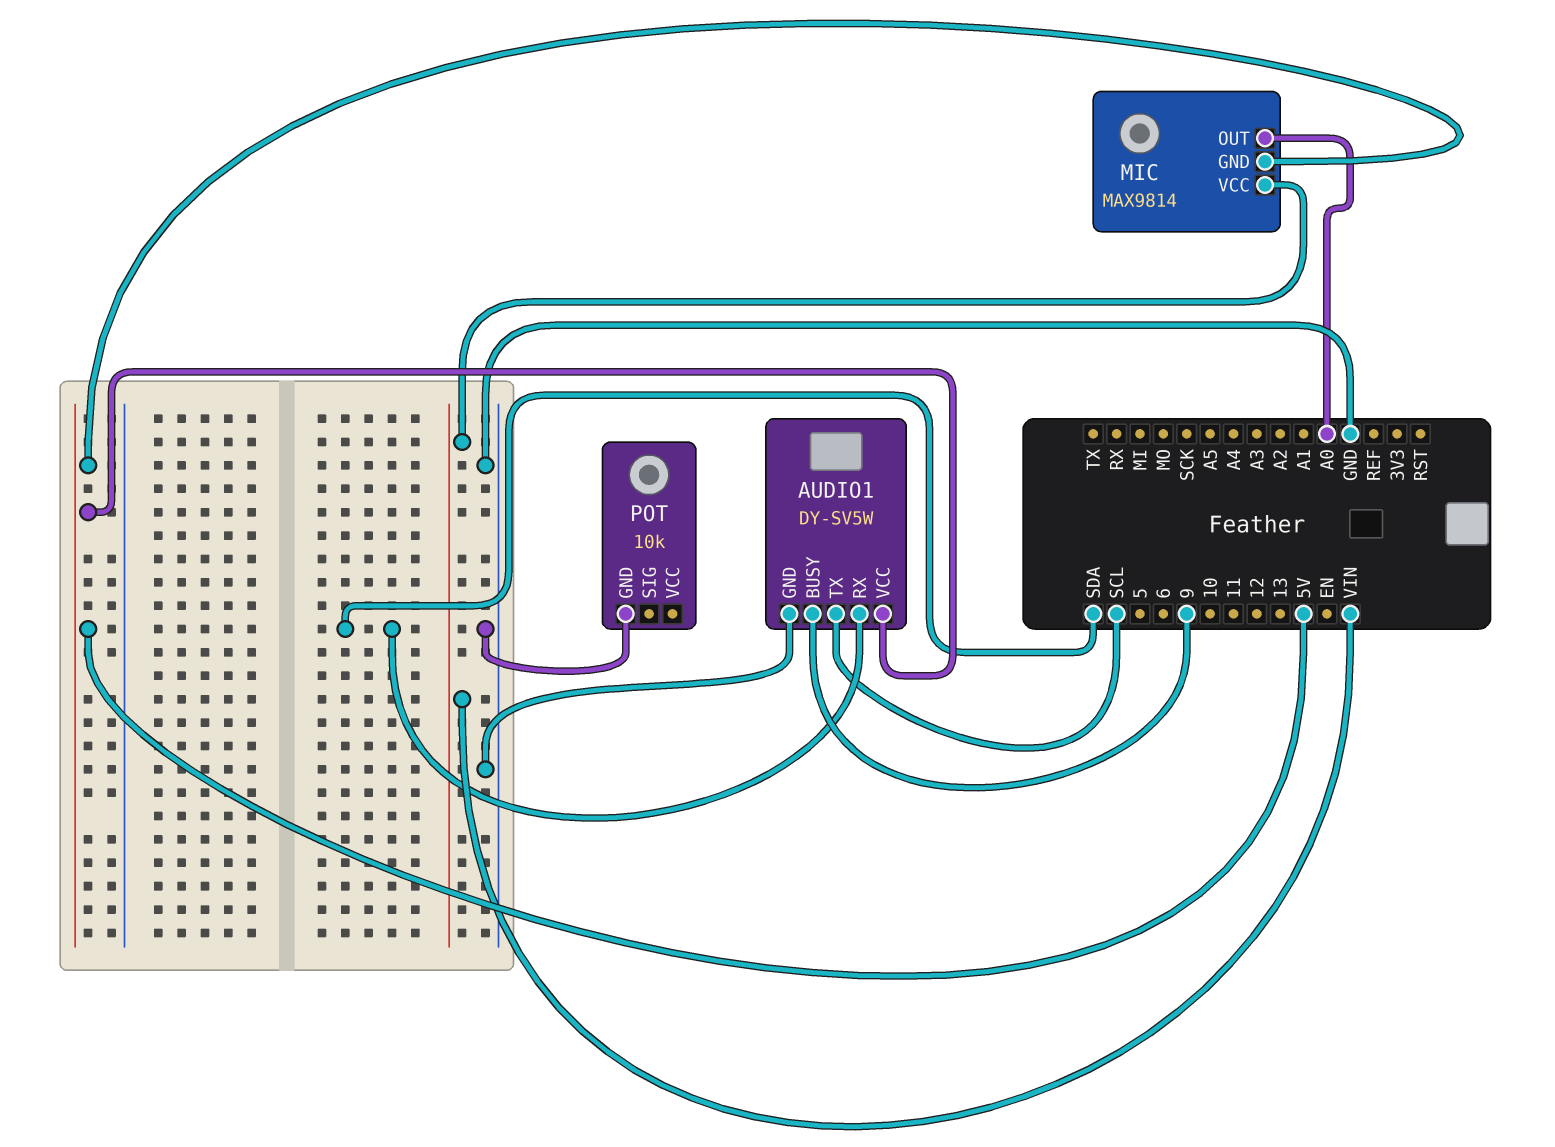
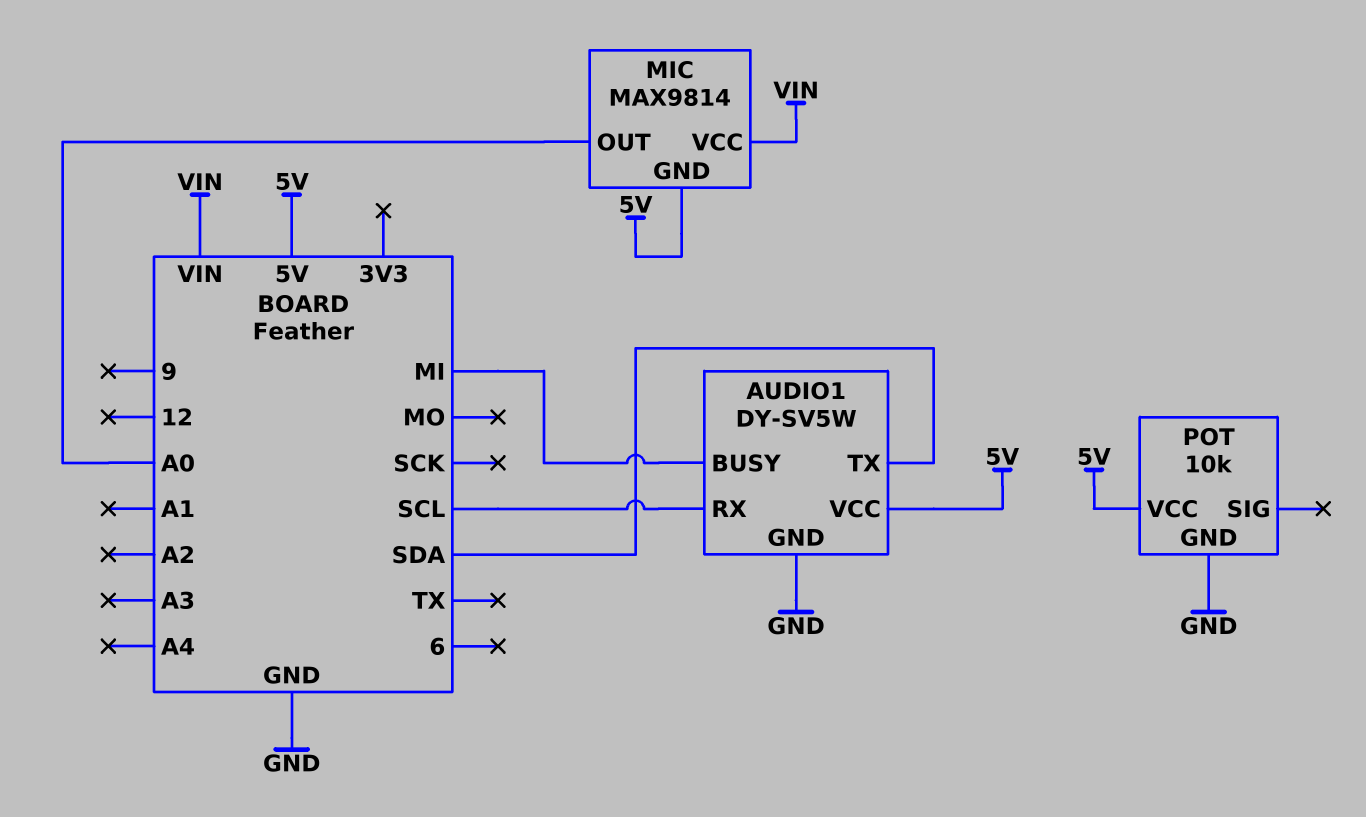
AUDIO1 pin BUSY: 9 -> MI
AUDIO1 pin RX: SDA -> SCL
AUDIO1 pin TX: SCL -> SDA
POT pin VCC: none -> 5V

